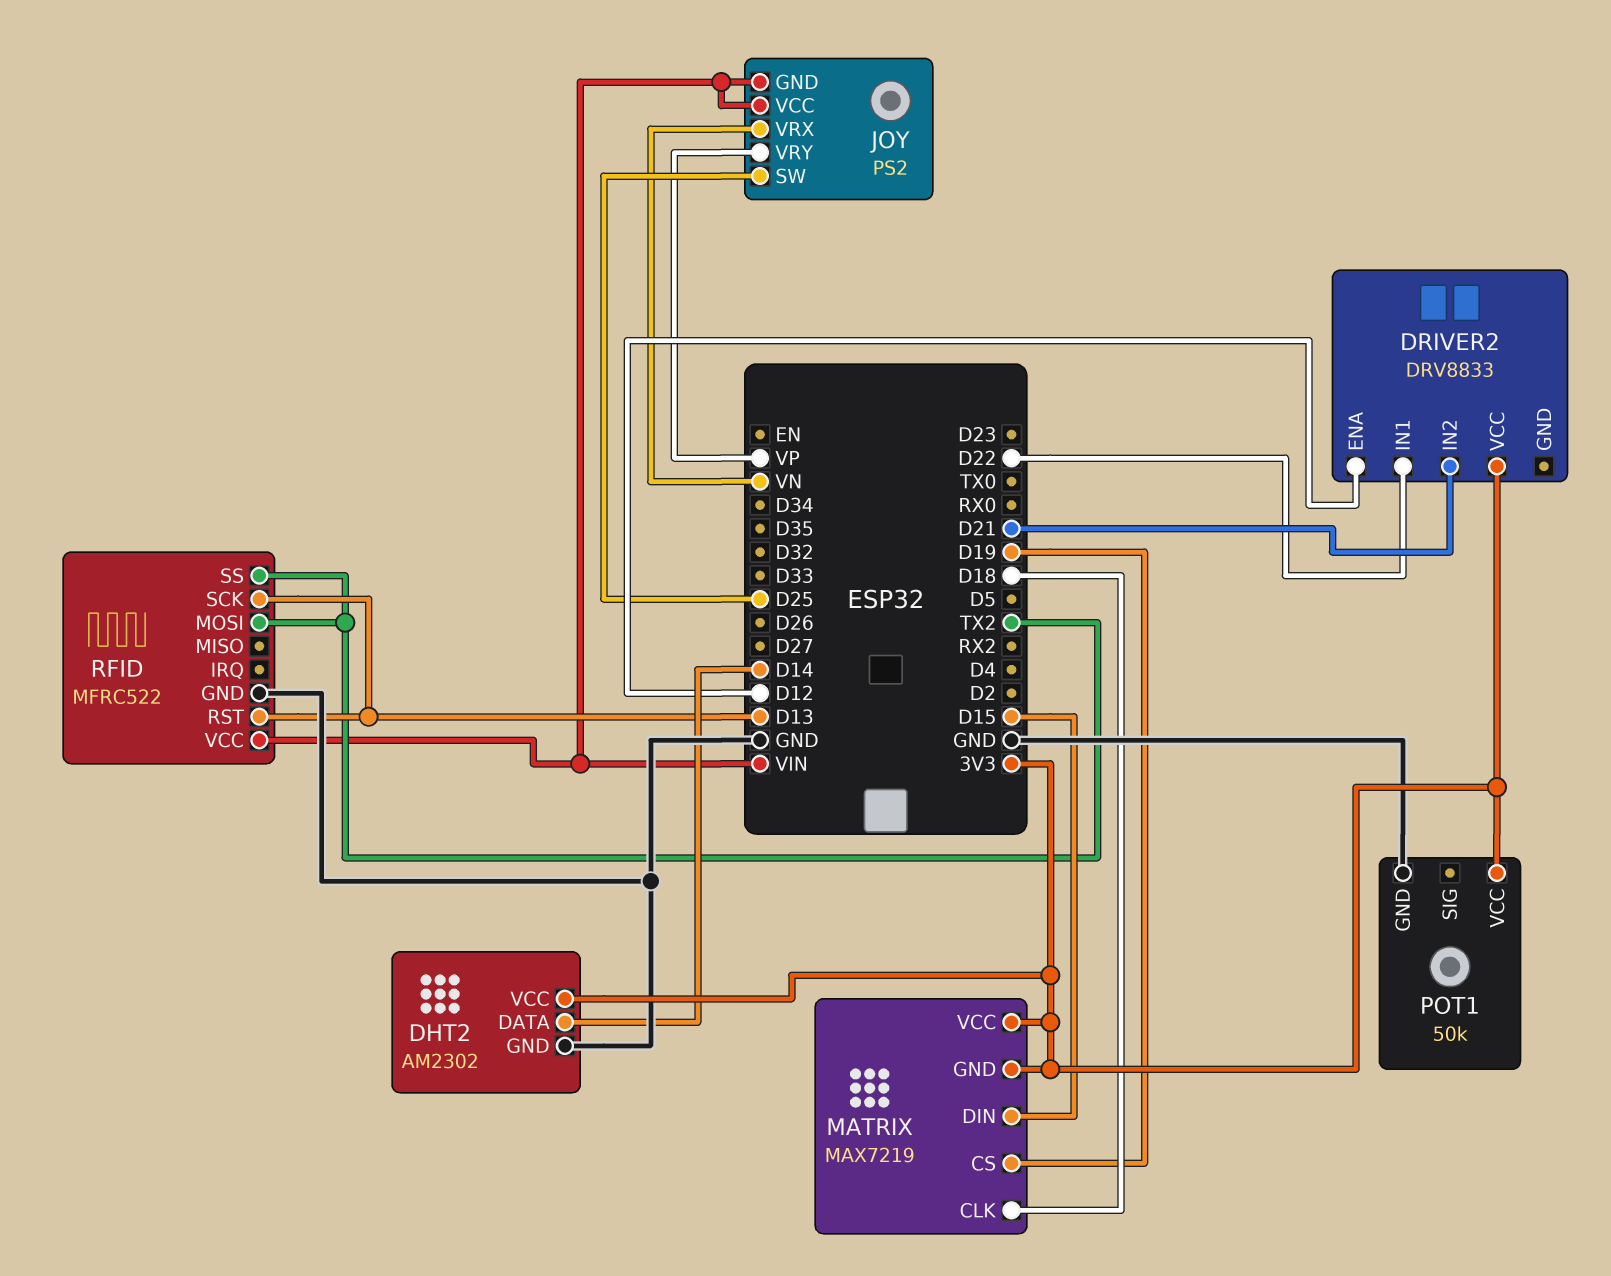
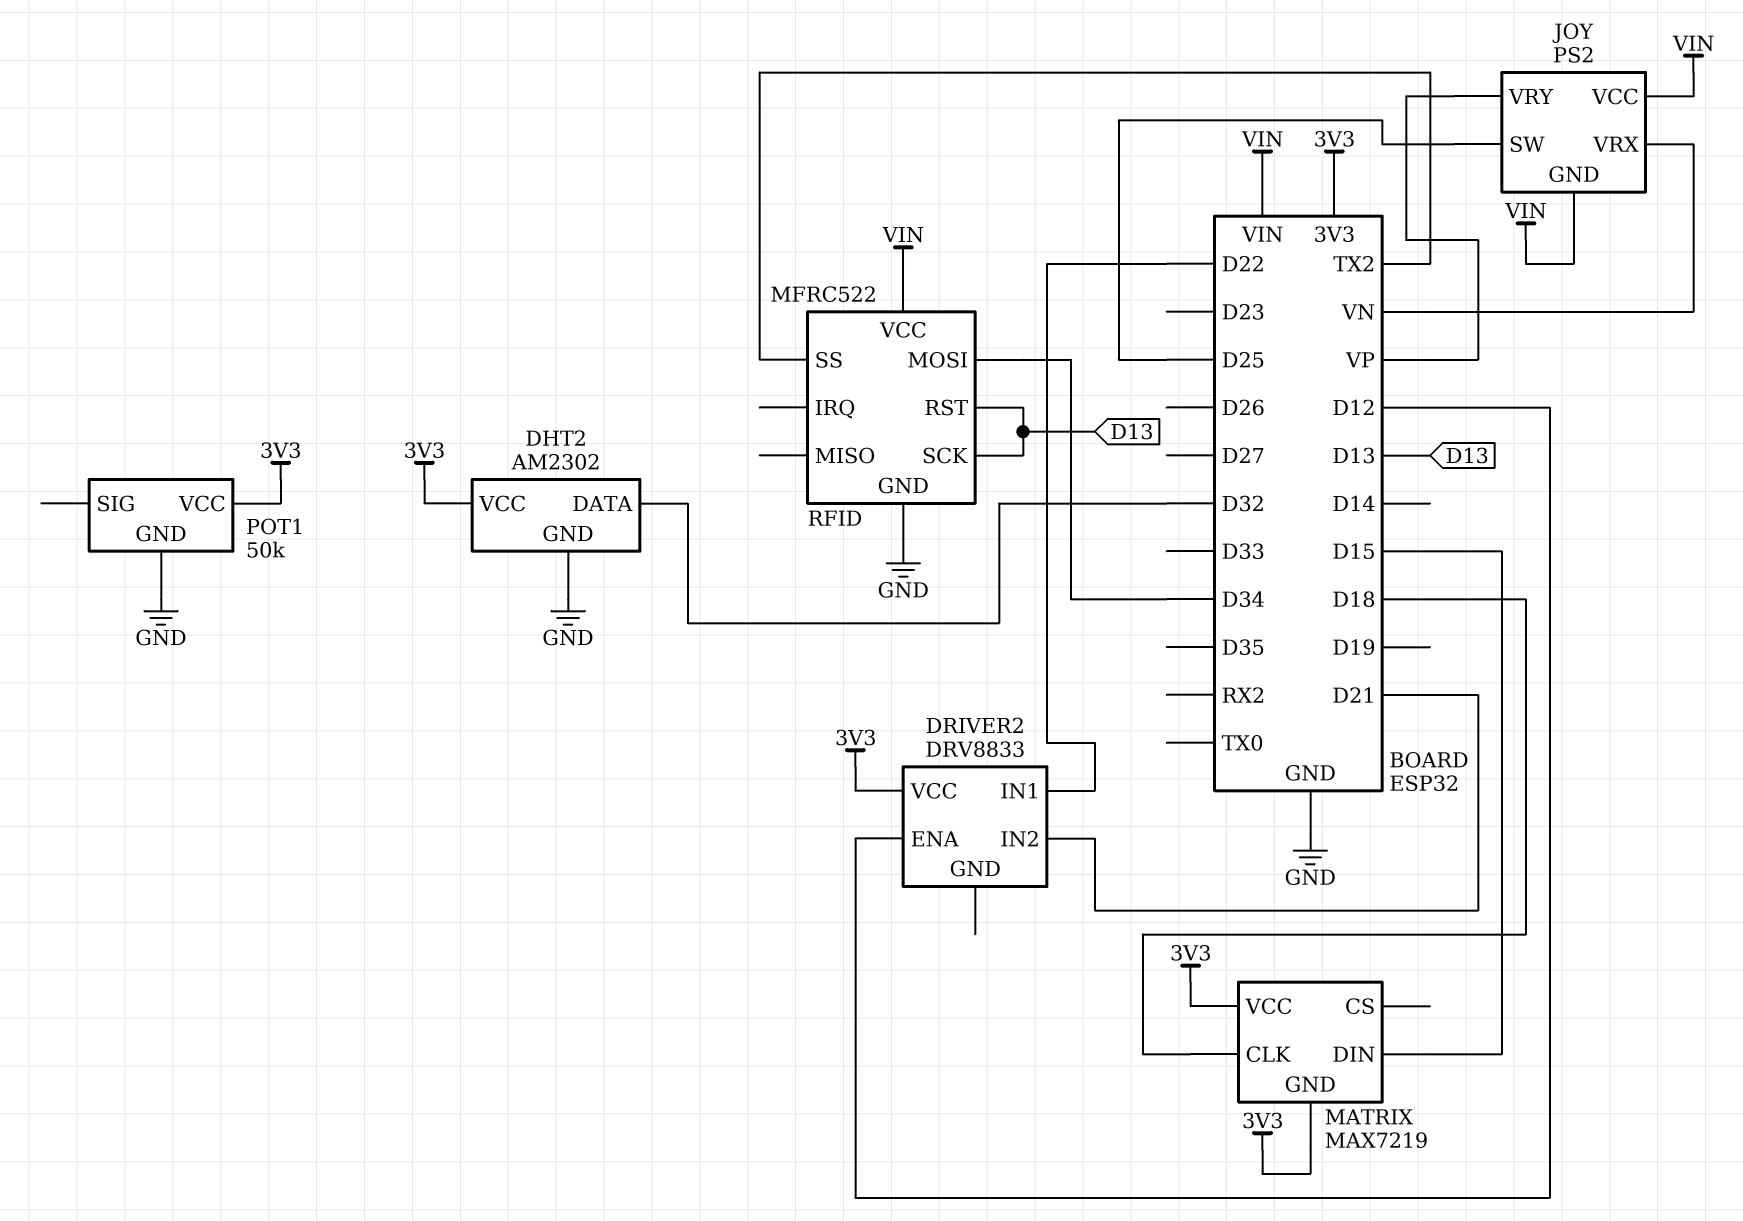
DHT2 pin DATA: D14 -> D32
MATRIX pin CS: D19 -> none
RFID pin MOSI: TX2 -> D34

